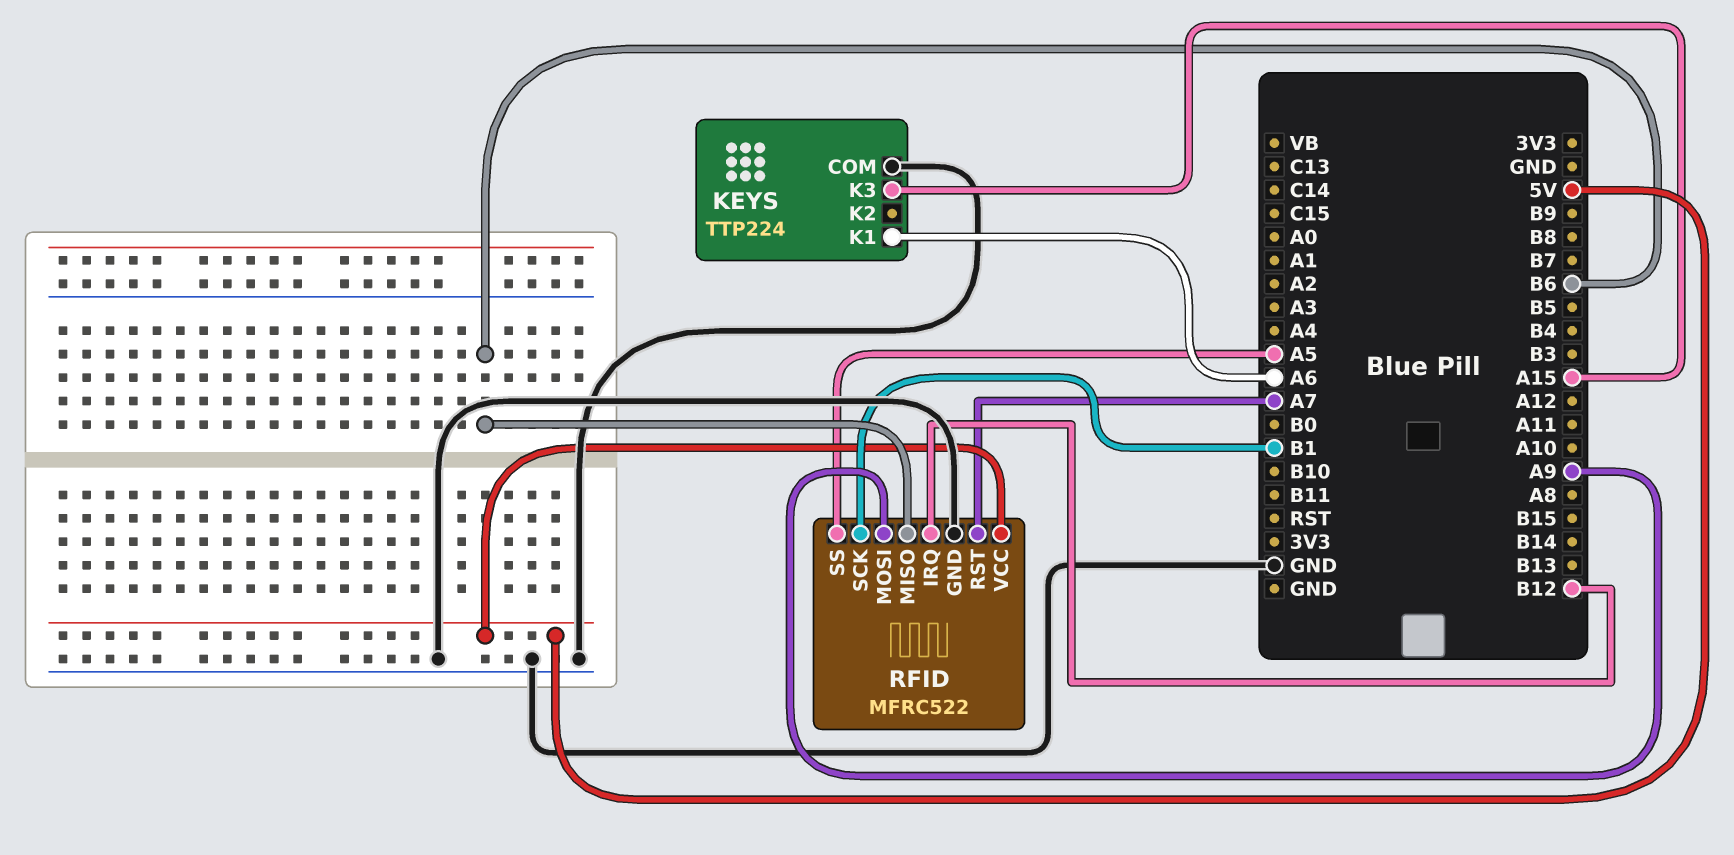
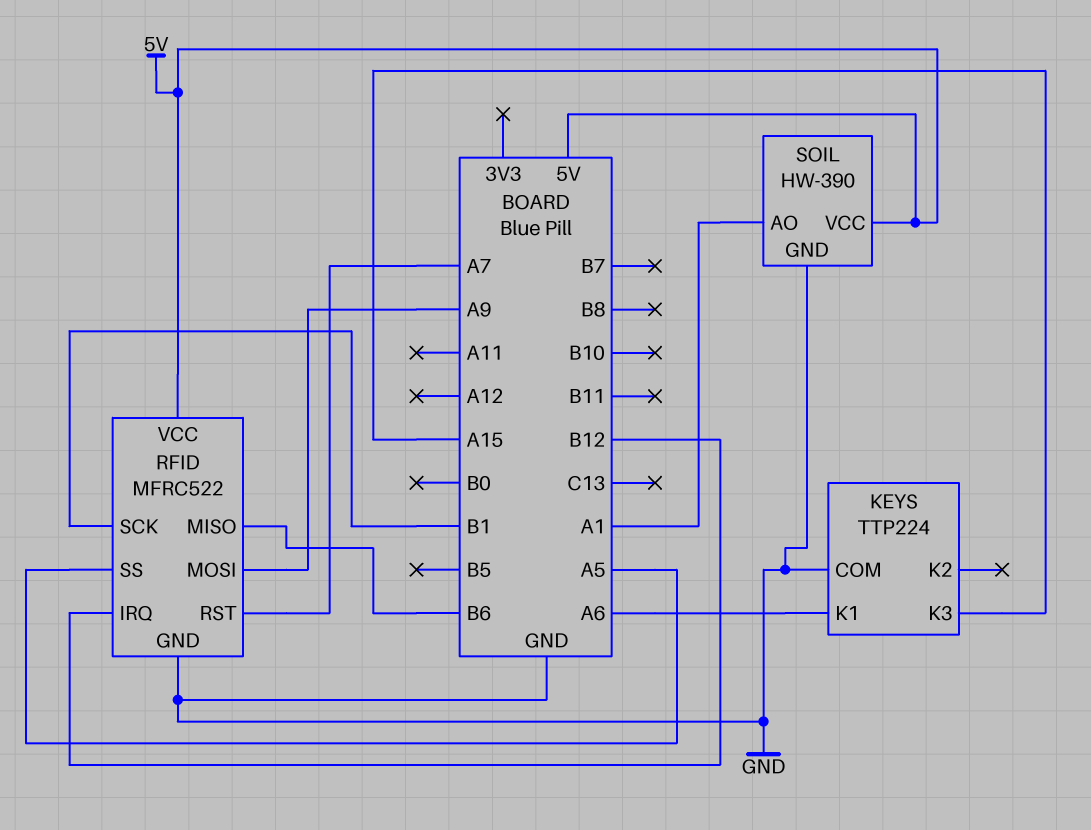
SOIL: none -> HW-390
SOIL pin AO: none -> A1
SOIL pin GND: none -> GND
SOIL pin VCC: none -> 5V

